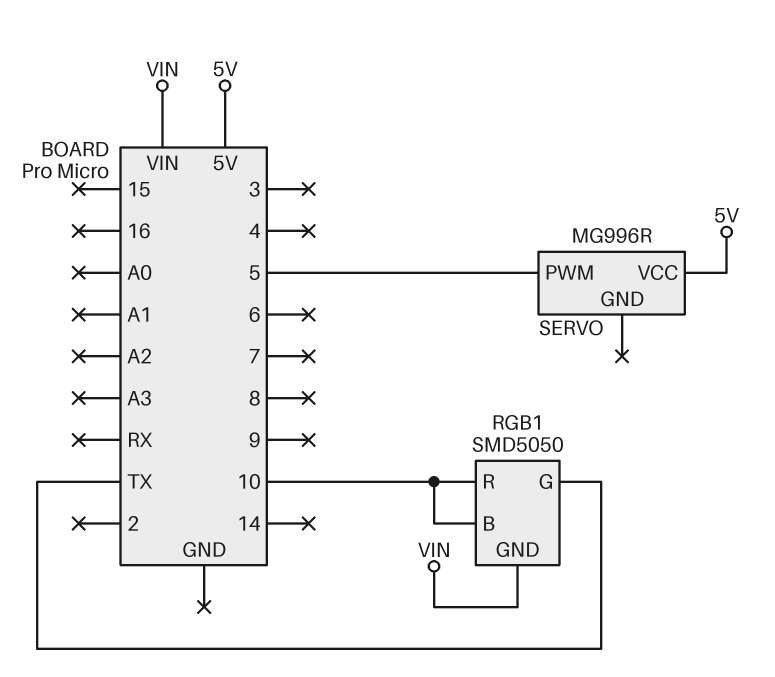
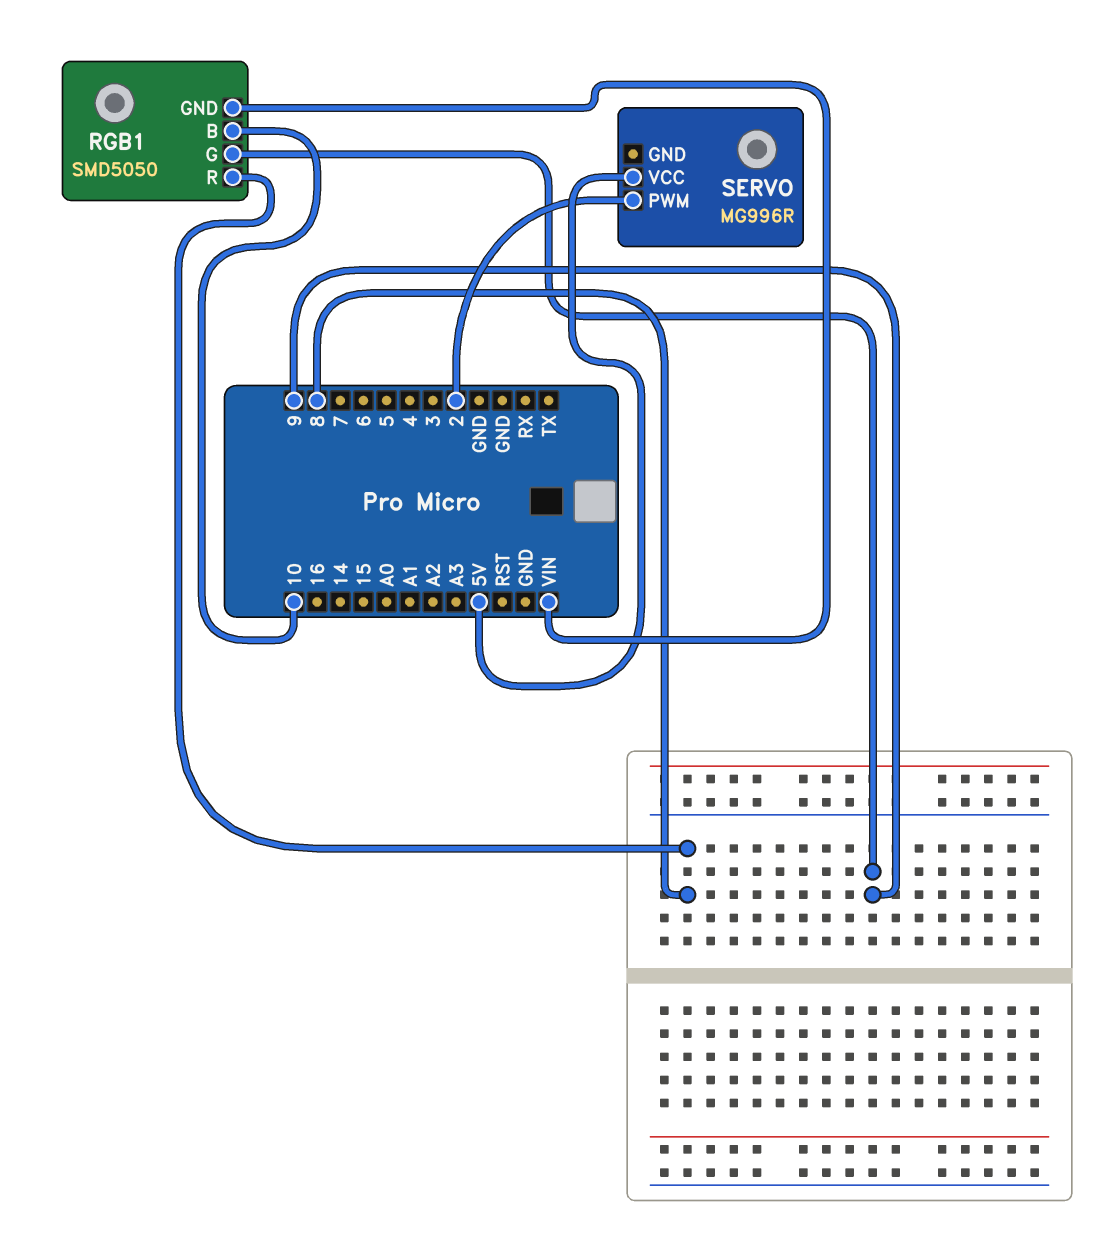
RGB1 pin G: TX -> 9
RGB1 pin R: 10 -> 8
SERVO pin PWM: 5 -> 2

